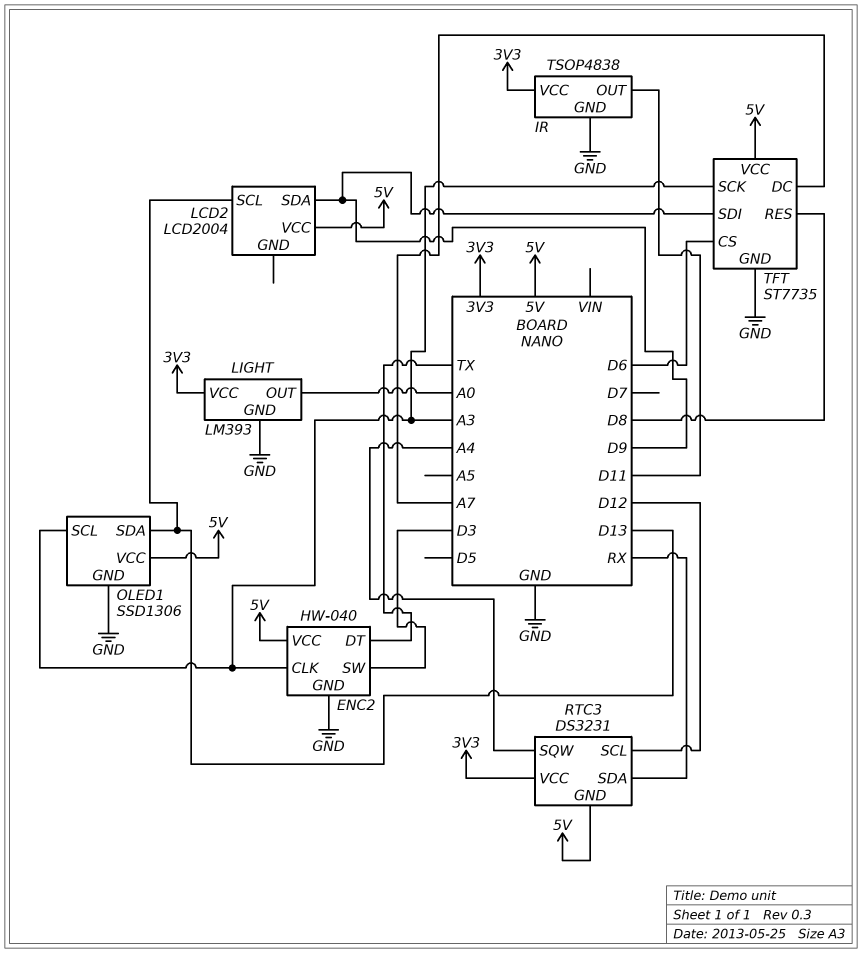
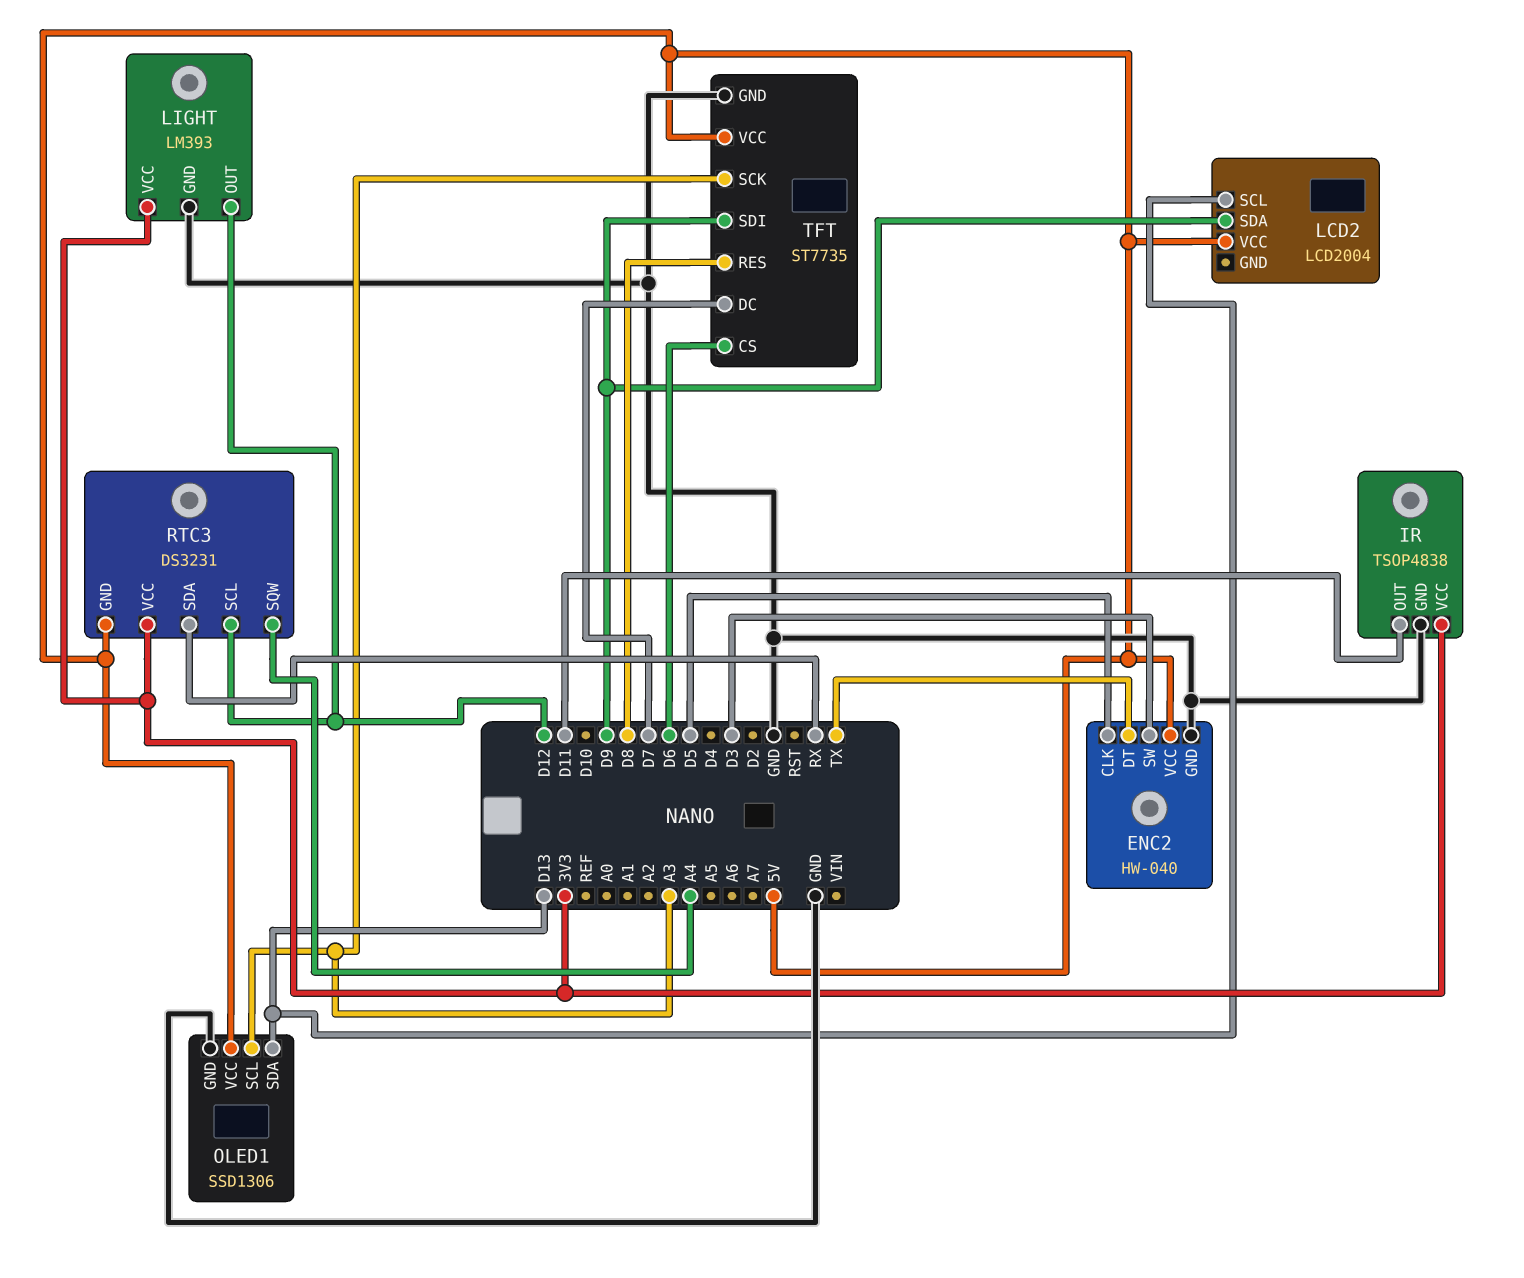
ENC2 pin CLK: A3 -> D5
LIGHT pin OUT: A0 -> D12
TFT pin DC: A7 -> D7

